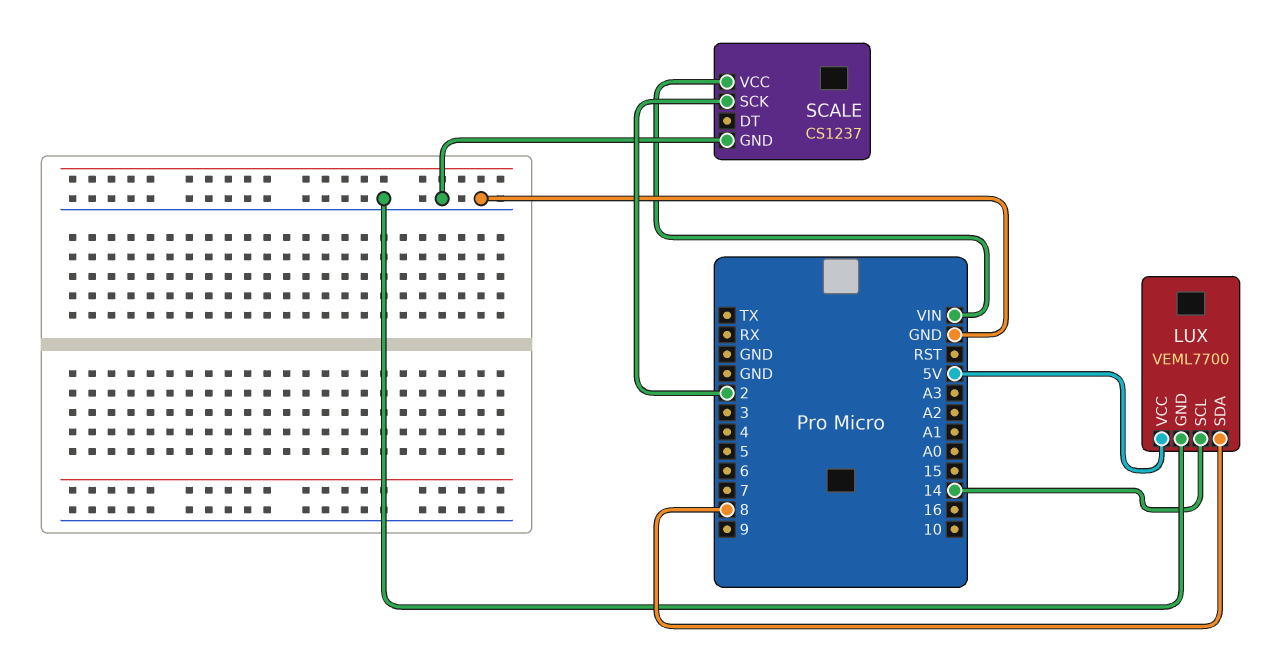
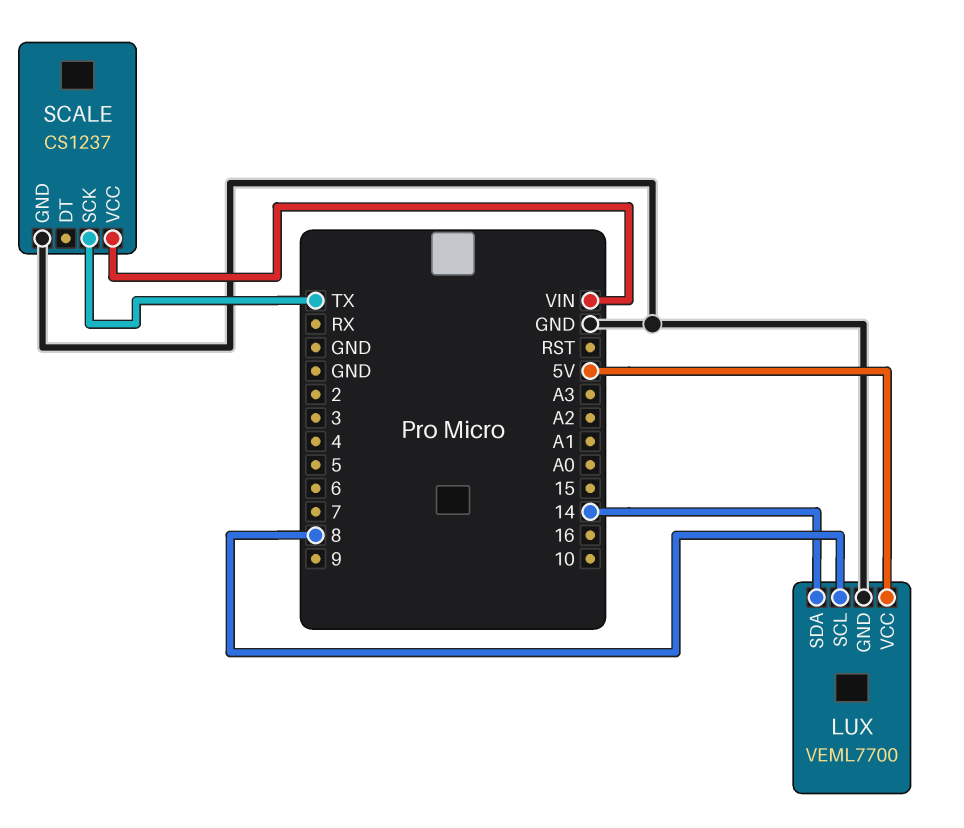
LUX pin SCL: 14 -> 8
LUX pin SDA: 8 -> 14
SCALE pin SCK: 2 -> TX

